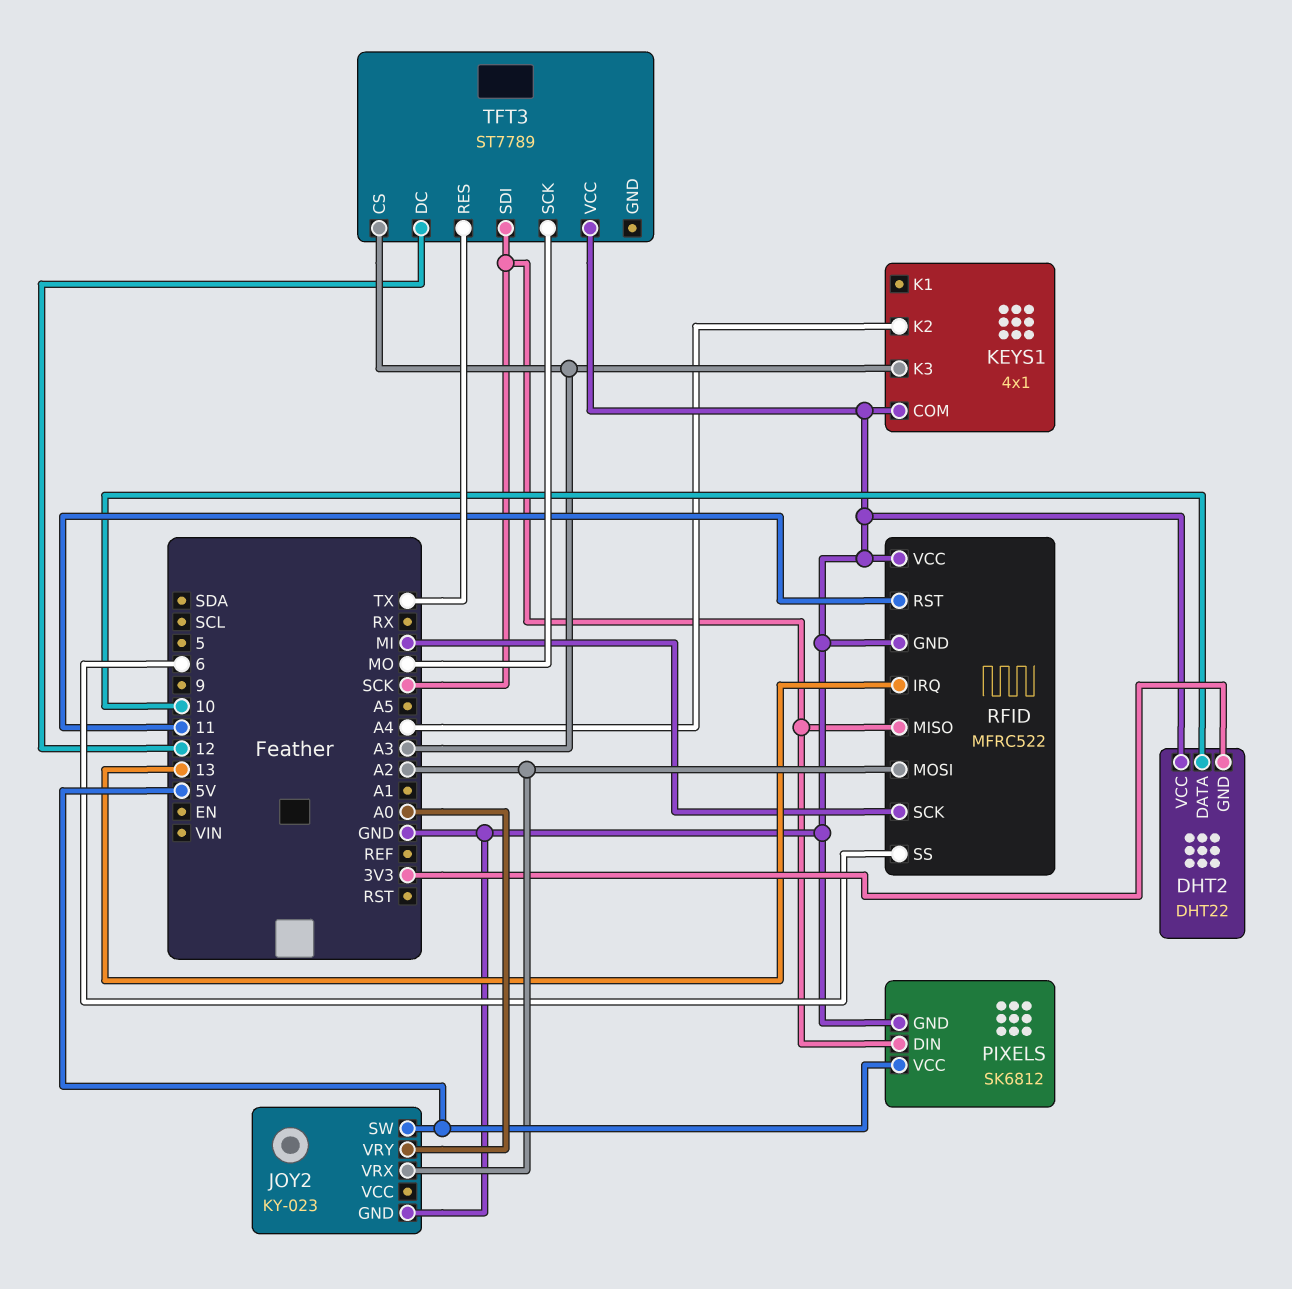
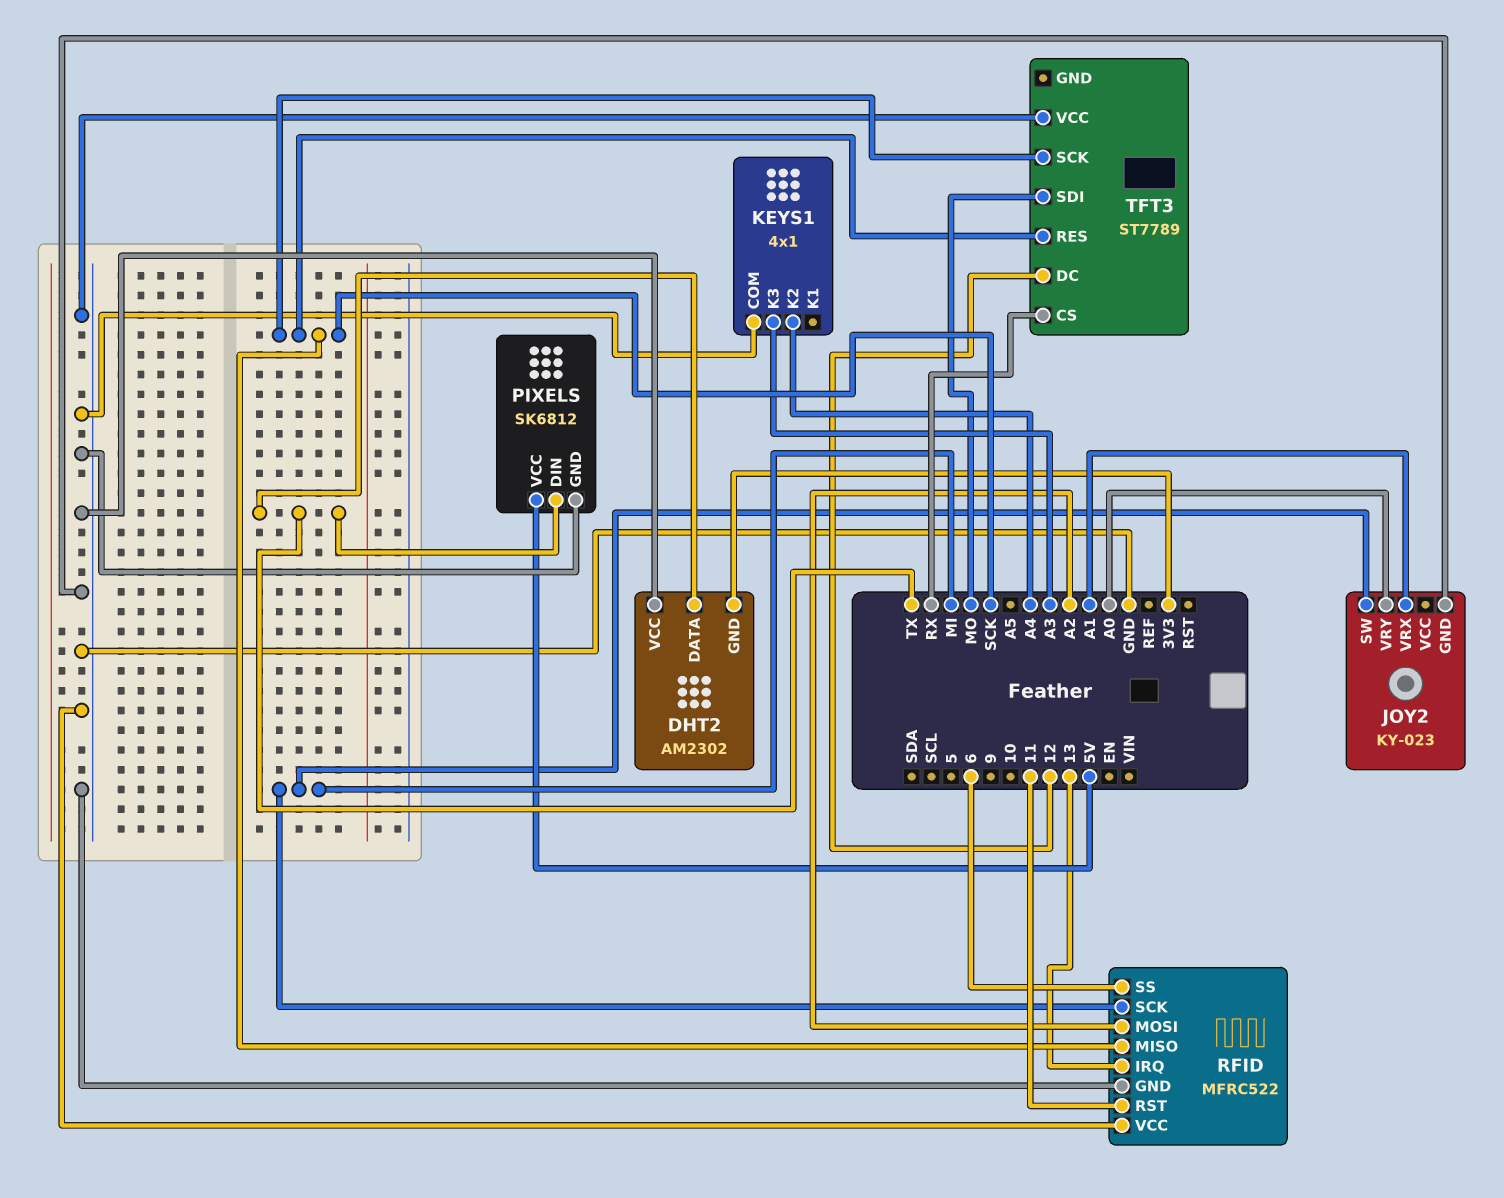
DHT2: DHT22 -> AM2302
DHT2 pin DATA: 10 -> TX
JOY2 pin SW: 5V -> MI
JOY2 pin VRX: A2 -> A1
PIXELS pin DIN: SCK -> TX
TFT3 pin CS: A3 -> RX
TFT3 pin RES: TX -> SCK
TFT3 pin SCK: MO -> SCK
TFT3 pin SDI: SCK -> MO

